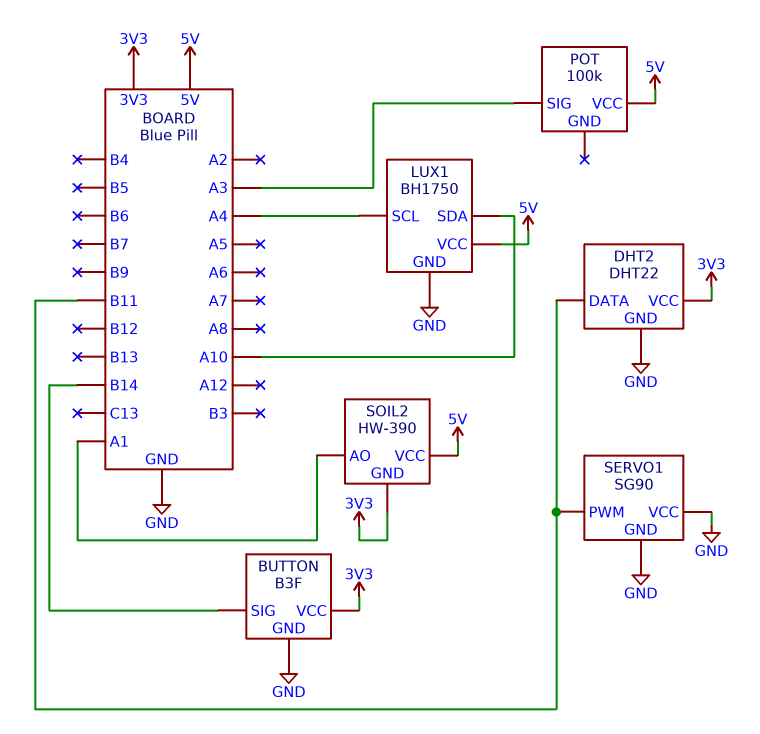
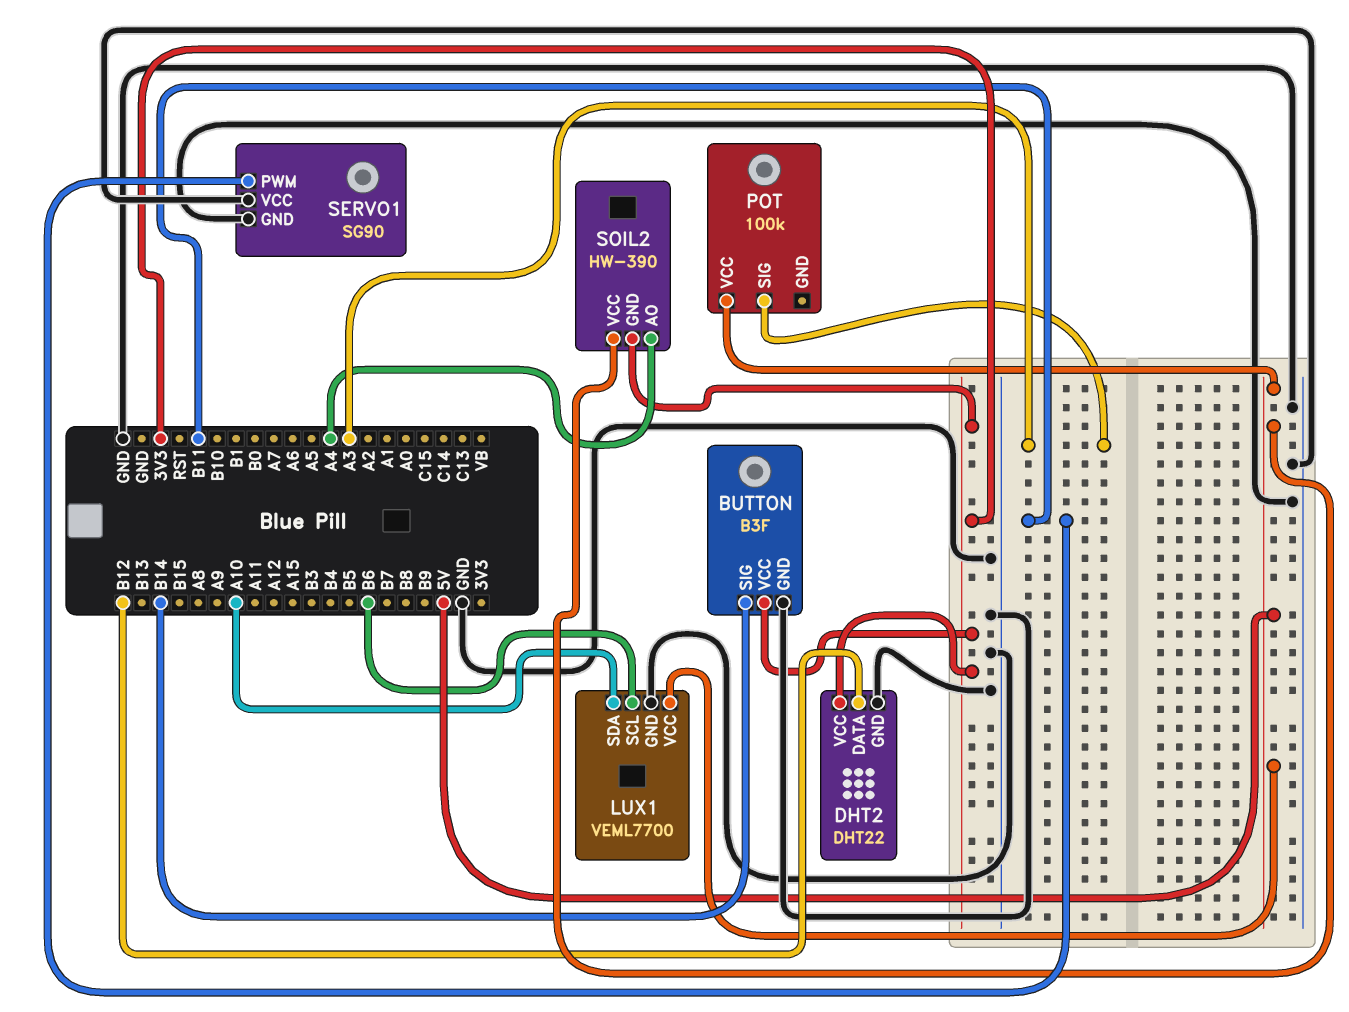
DHT2 pin DATA: B11 -> B12
LUX1: BH1750 -> VEML7700
LUX1 pin SCL: A4 -> B6
SOIL2 pin AO: A1 -> A4

